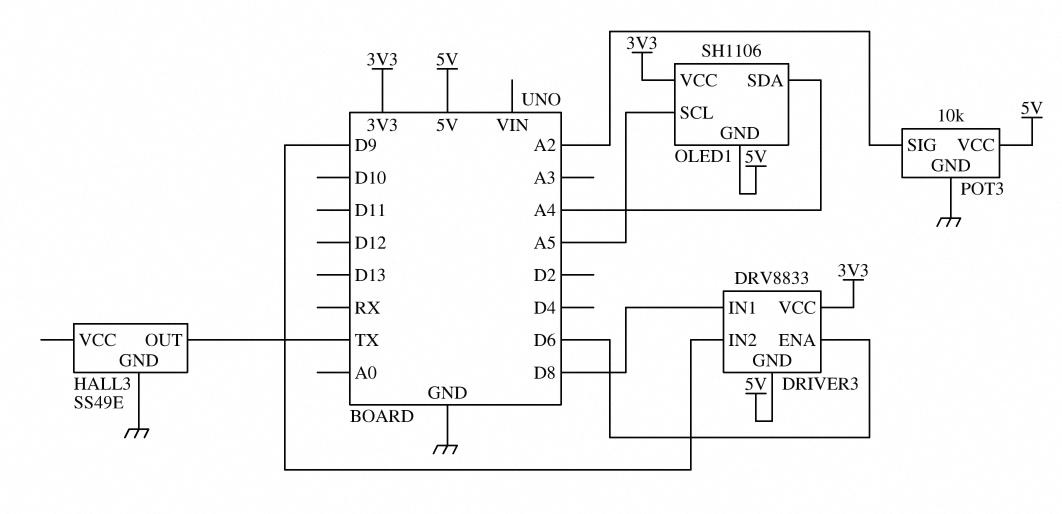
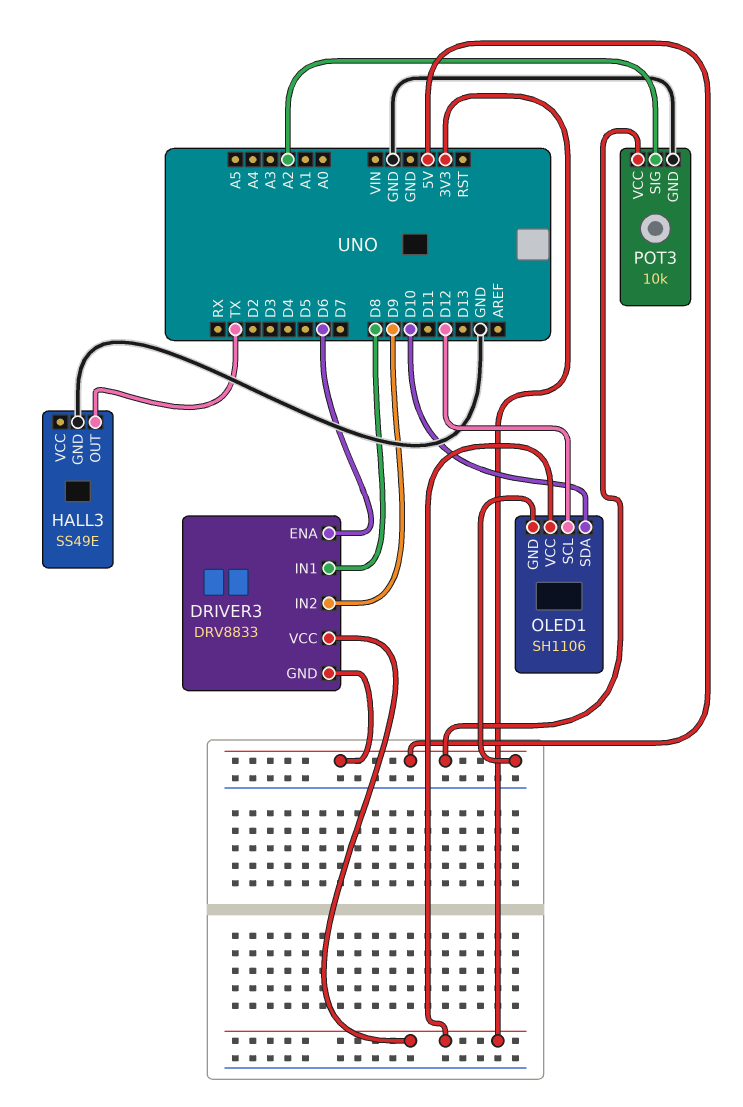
OLED1 pin SCL: A5 -> D12
OLED1 pin SDA: A4 -> D10

